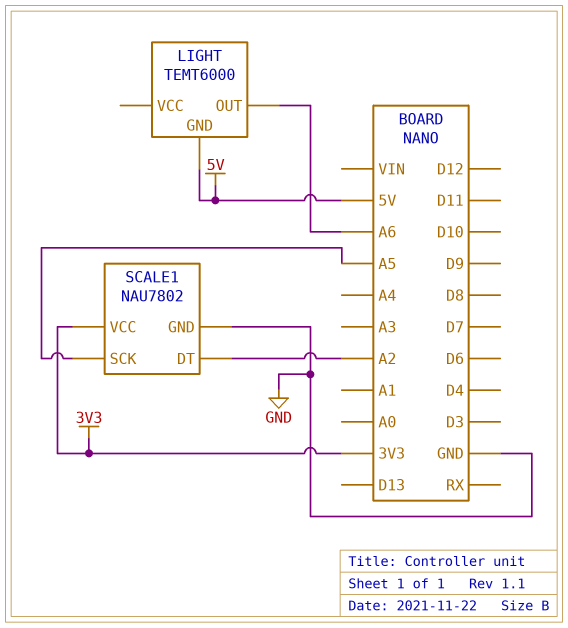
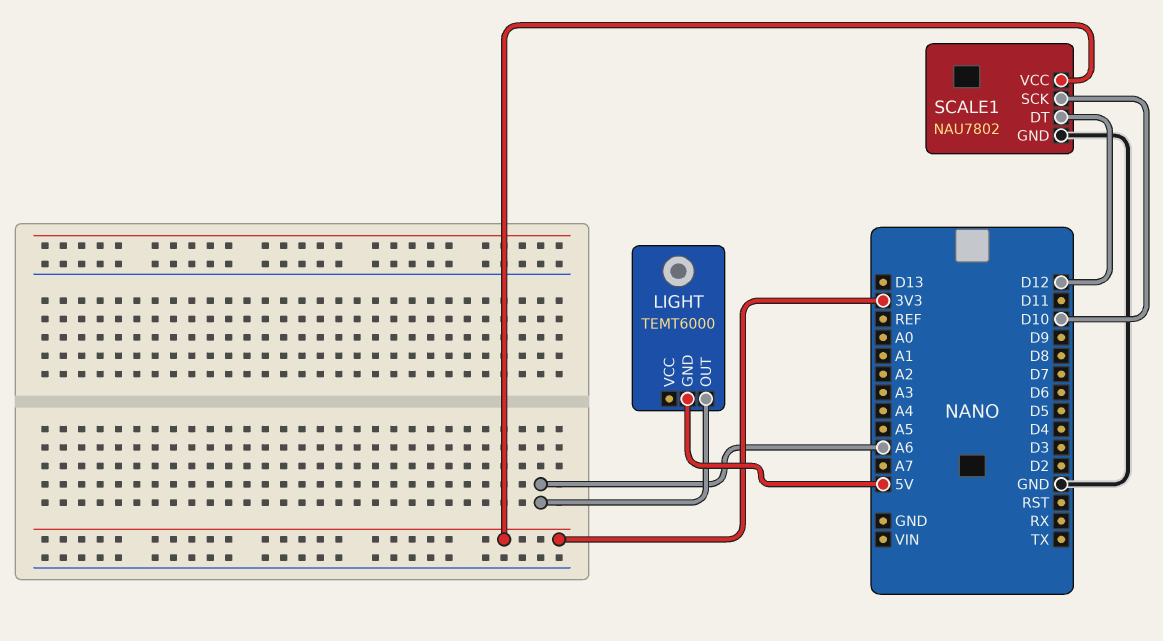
SCALE1 pin DT: A2 -> D12
SCALE1 pin SCK: A5 -> D10

